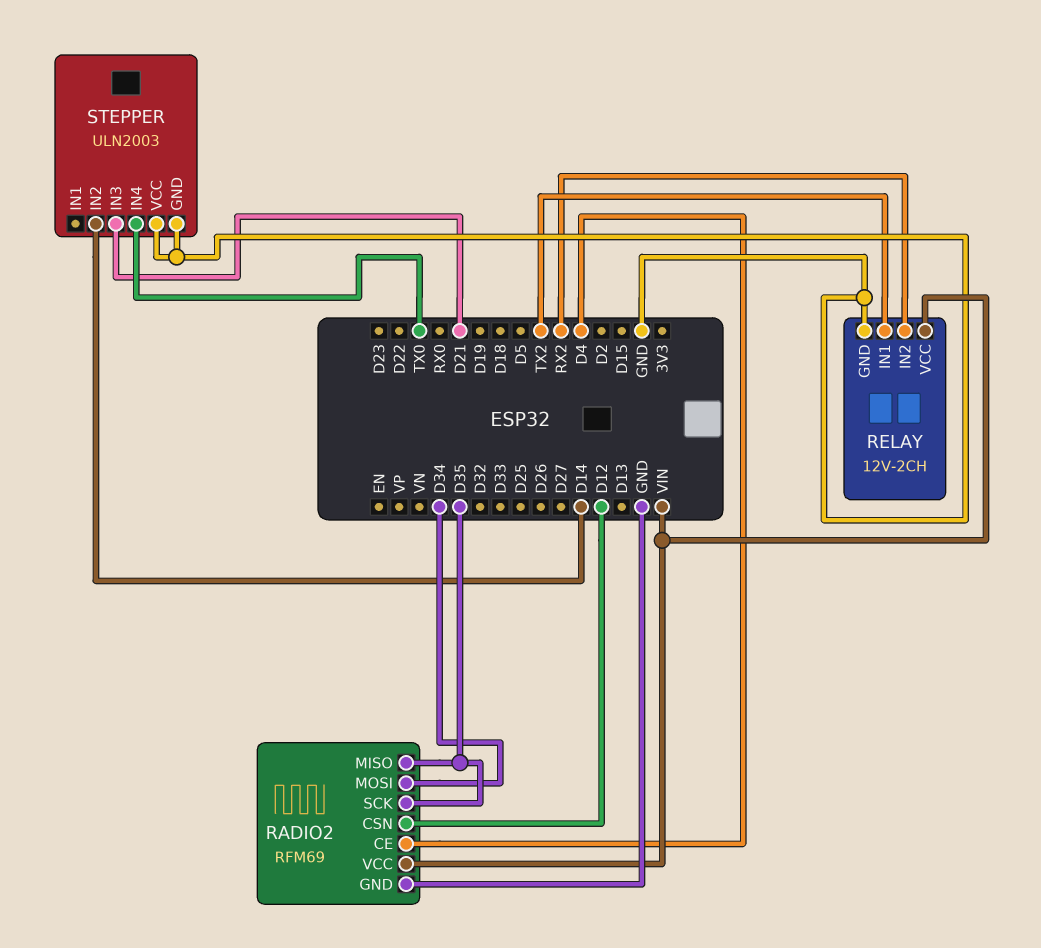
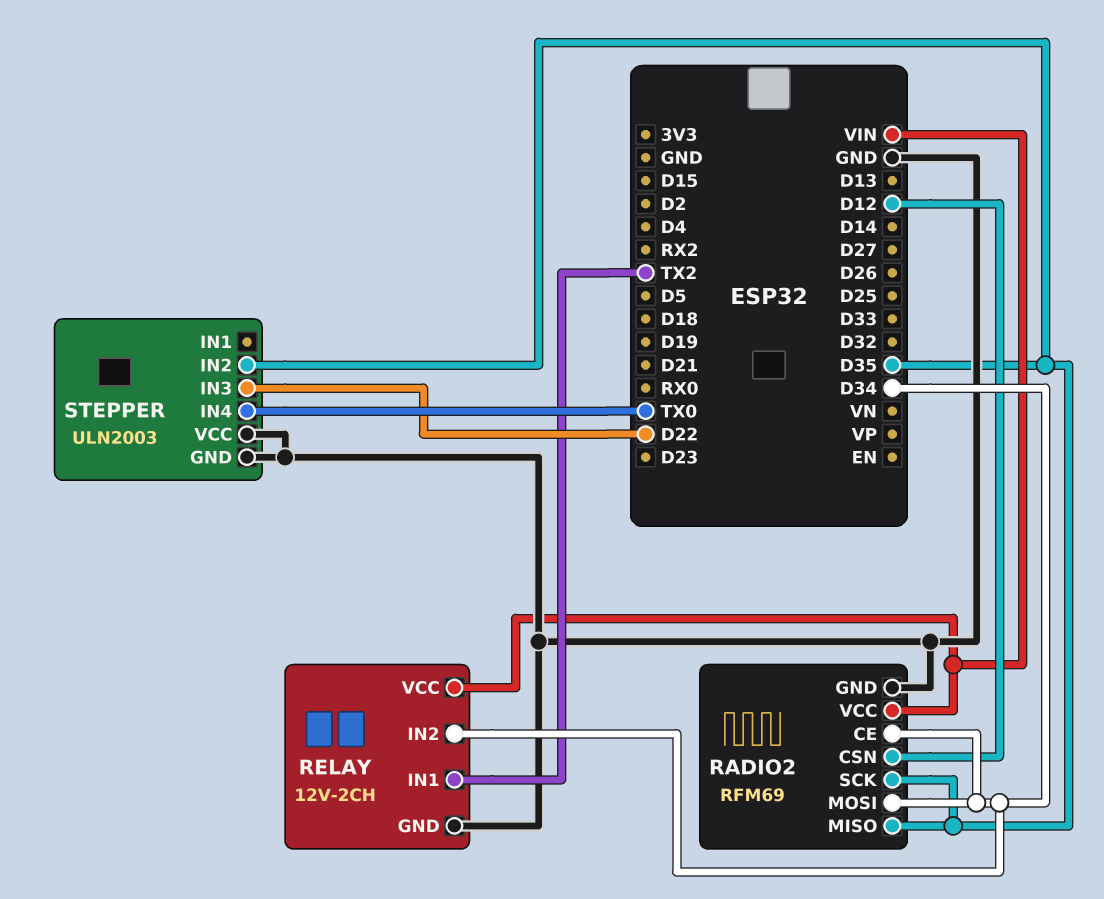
RADIO2 pin CE: D4 -> D34
RELAY pin IN2: RX2 -> D34
STEPPER pin IN2: D14 -> D35
STEPPER pin IN3: D21 -> D22

